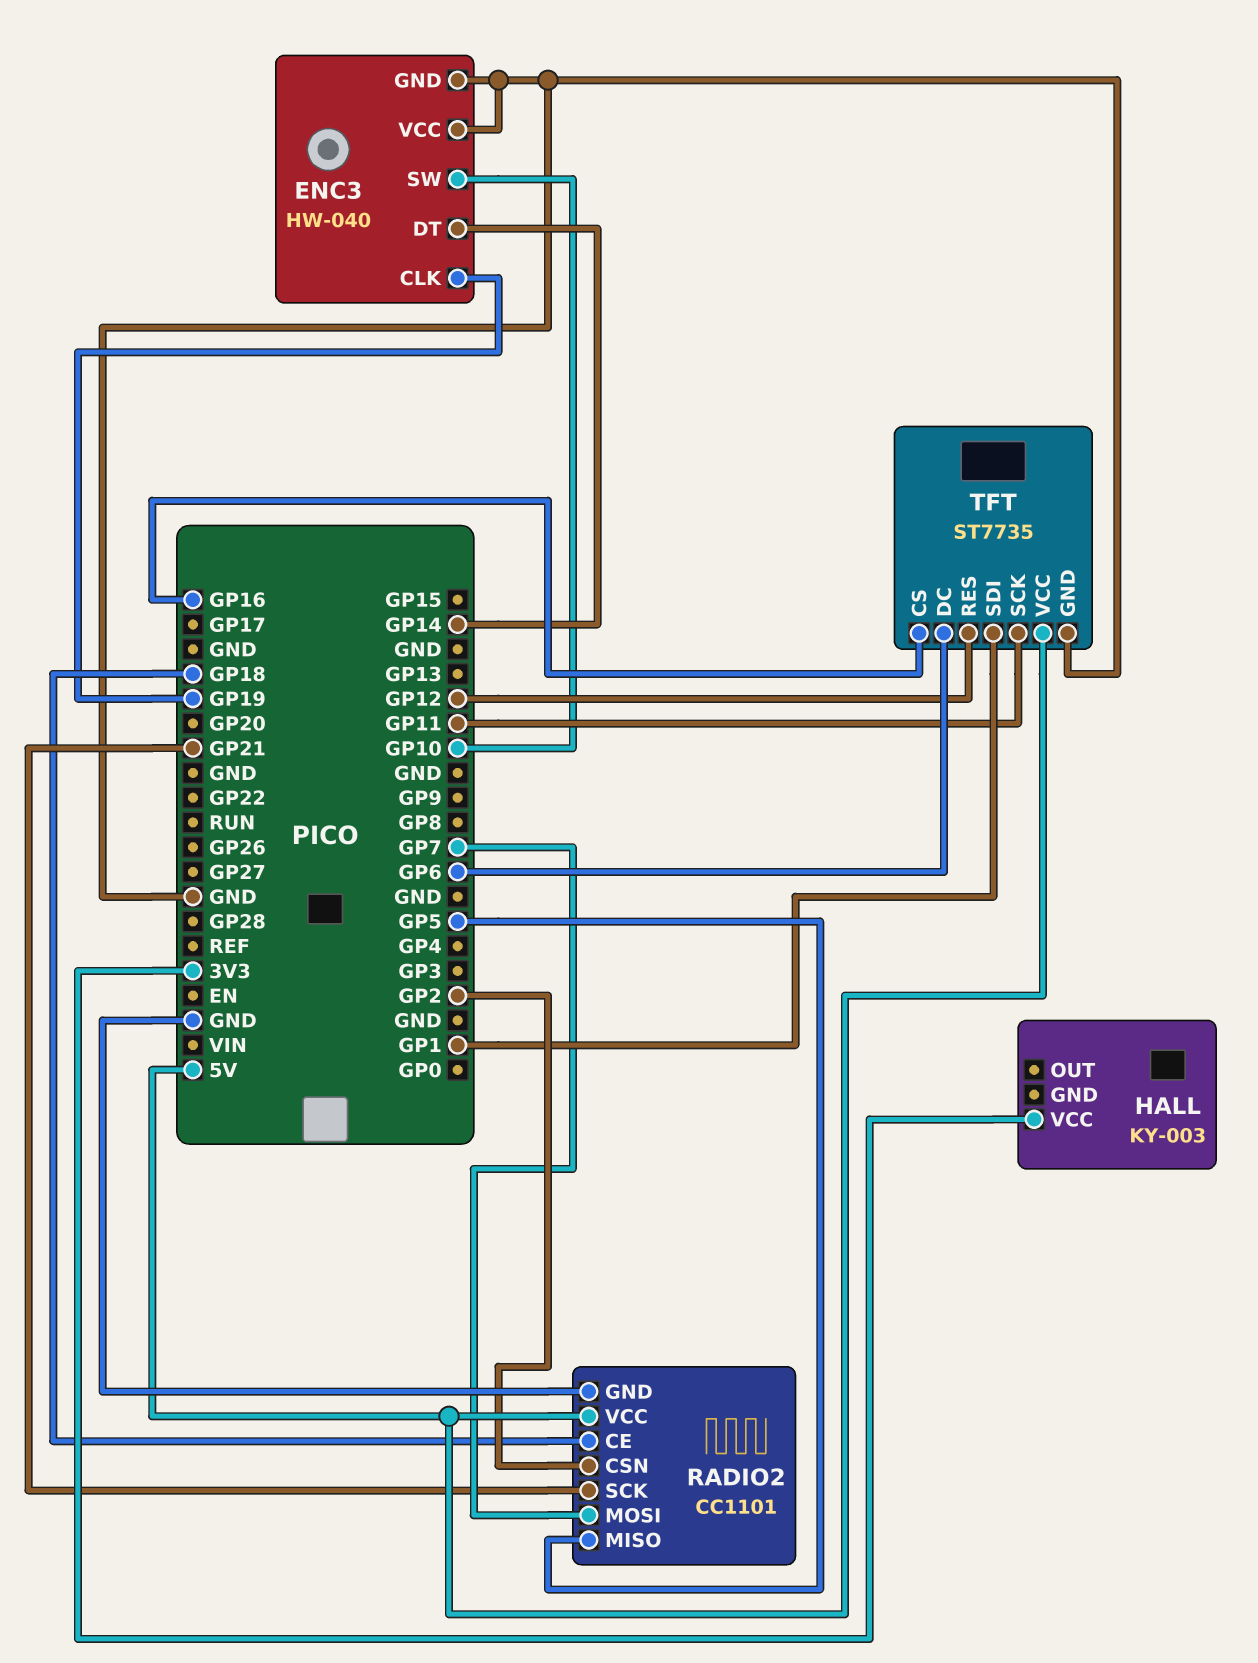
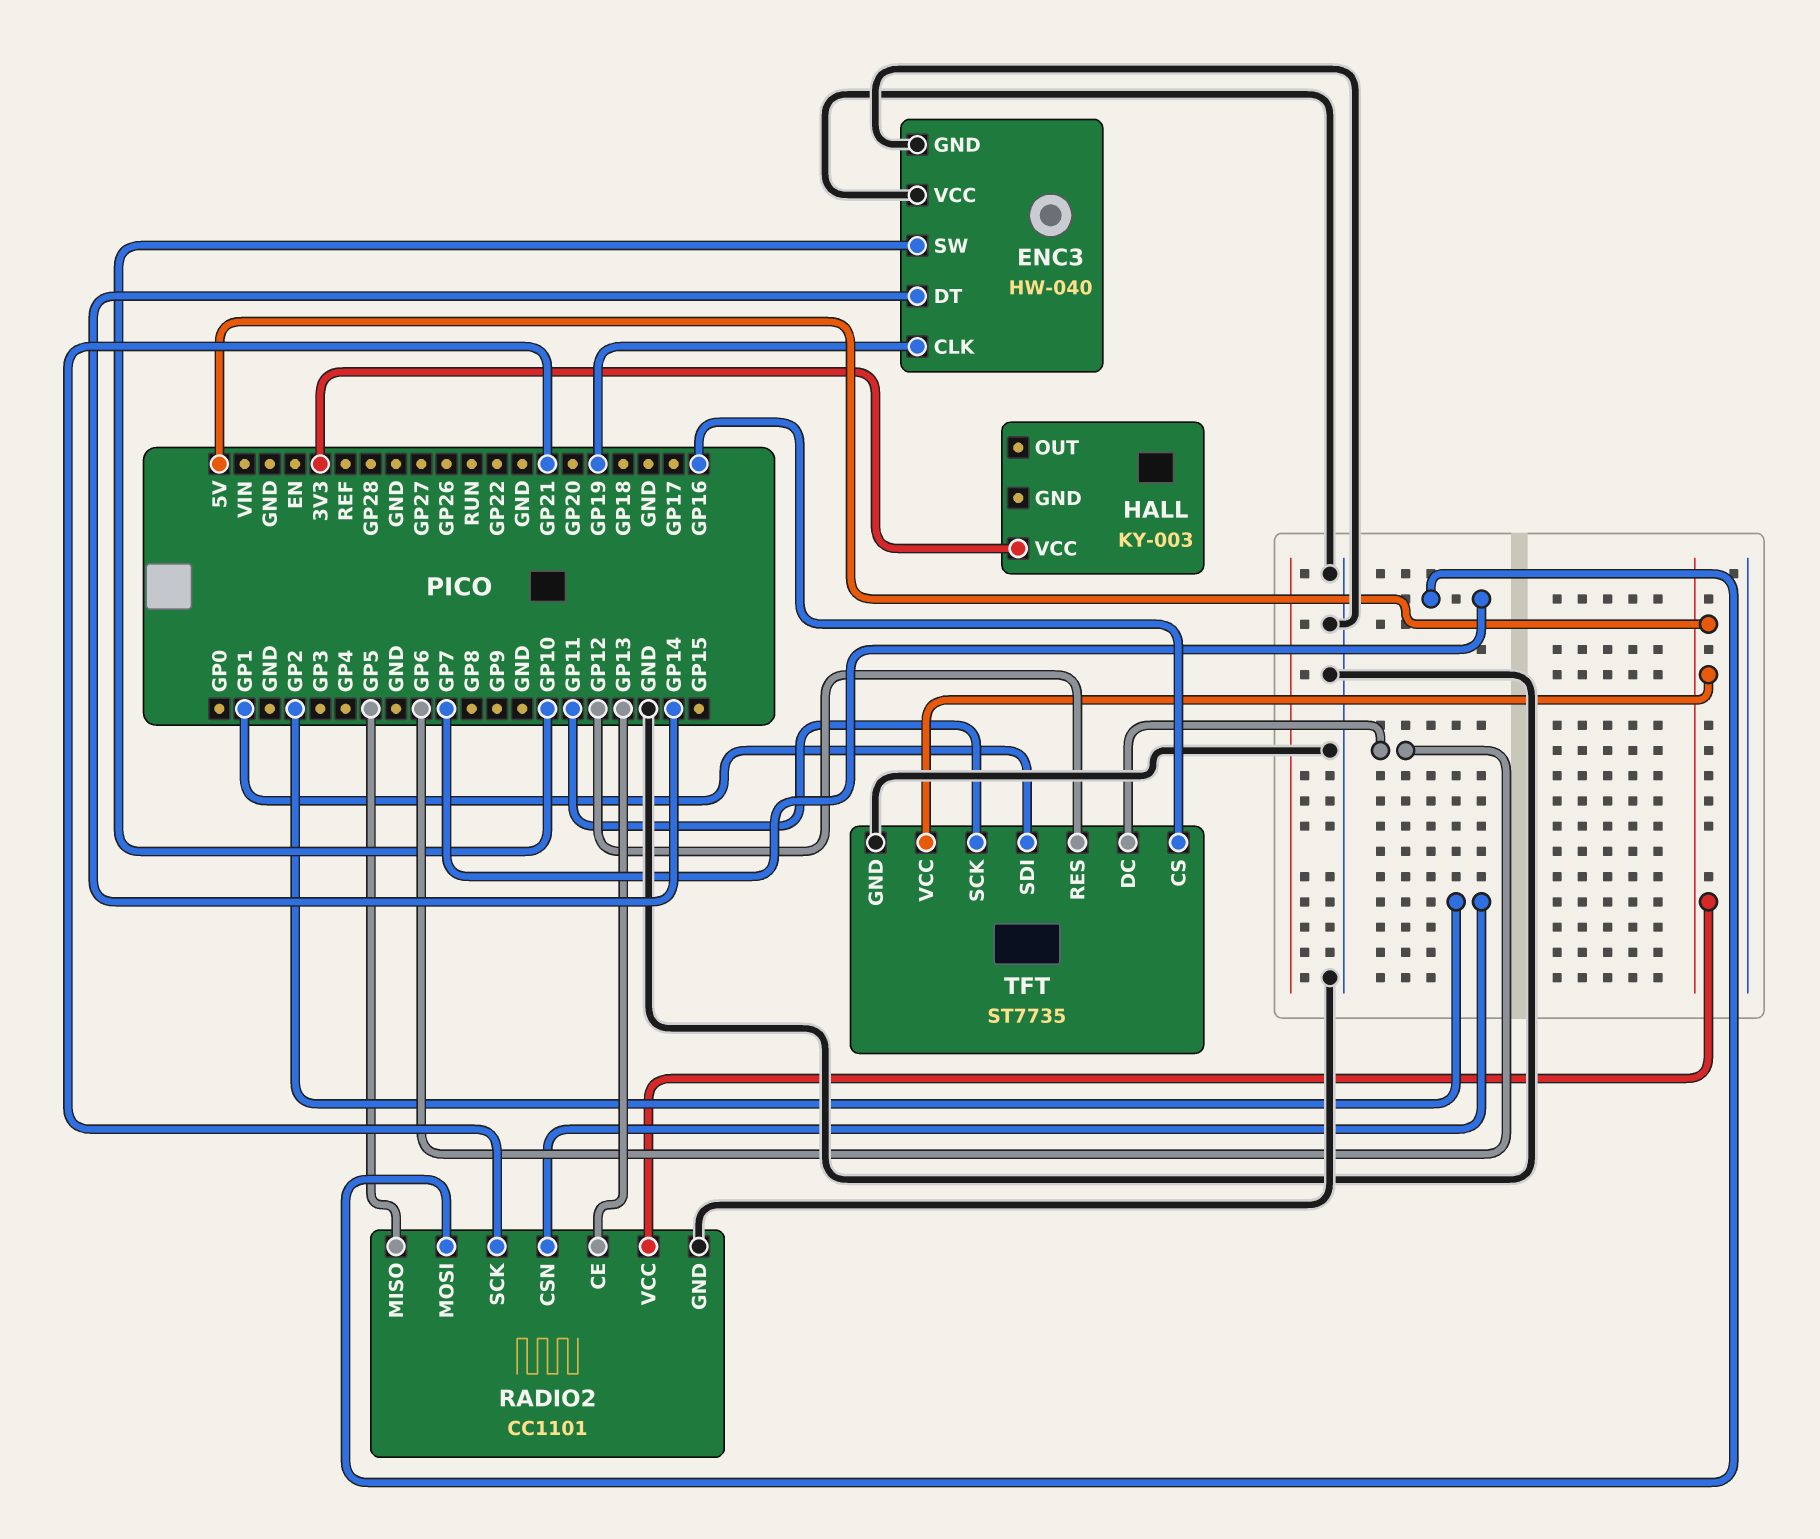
RADIO2 pin CE: GP18 -> GP13

